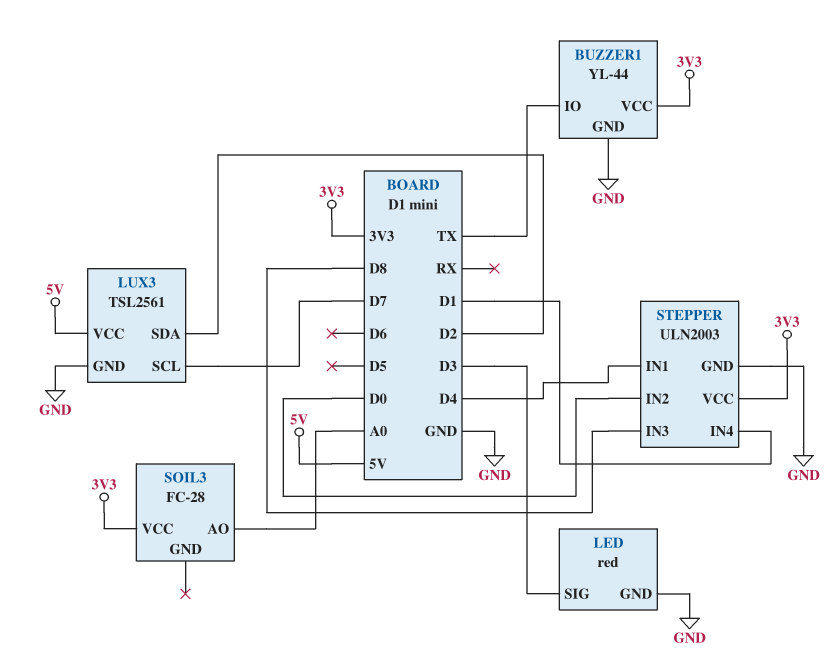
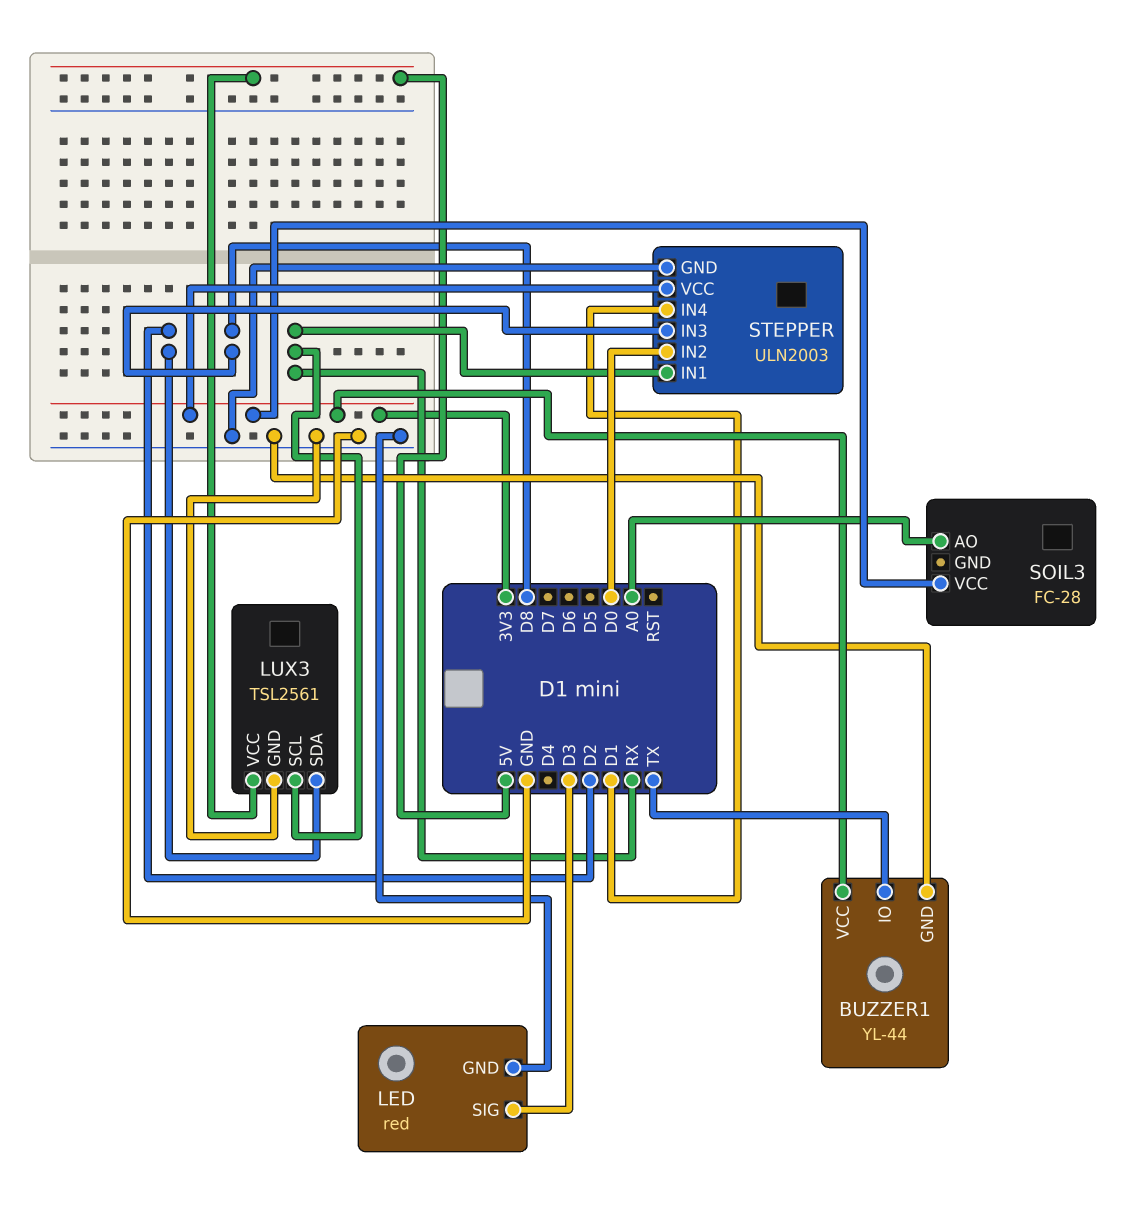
LUX3 pin SCL: D7 -> RX
STEPPER pin IN1: D4 -> RX

